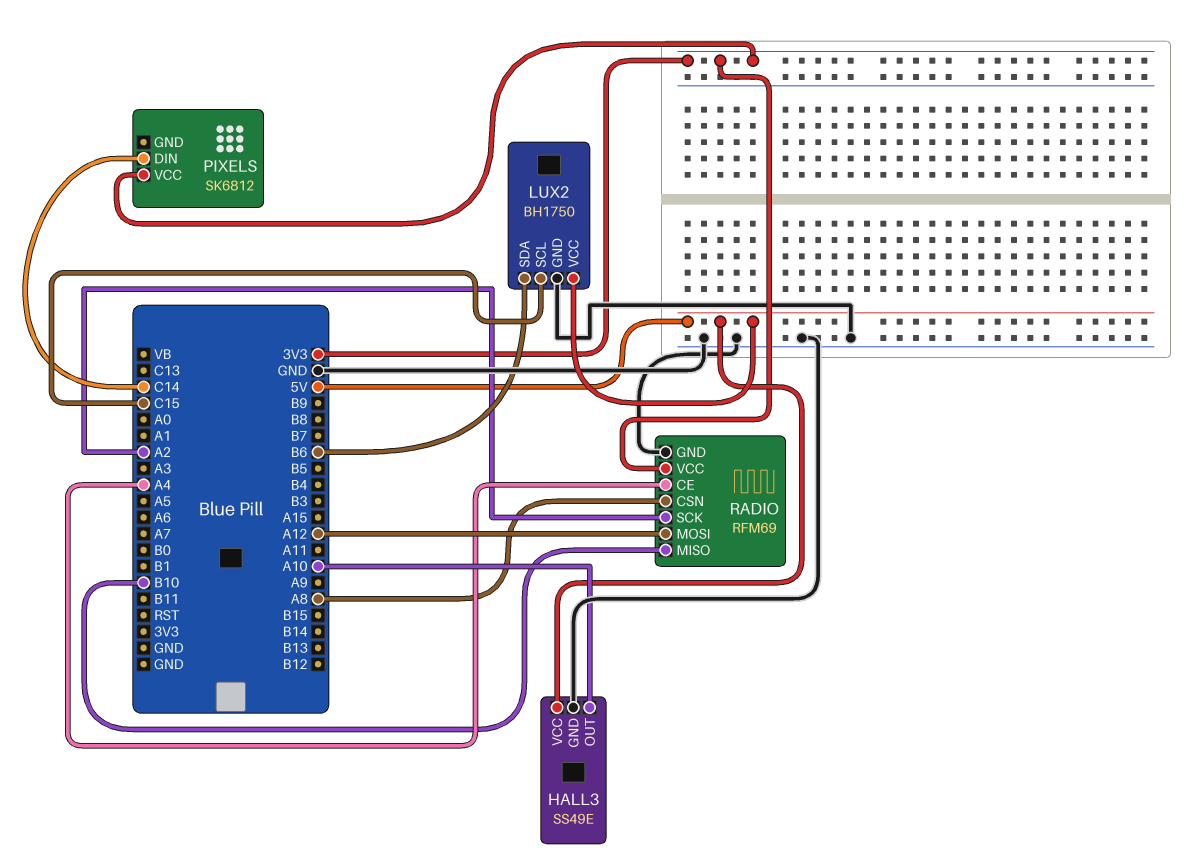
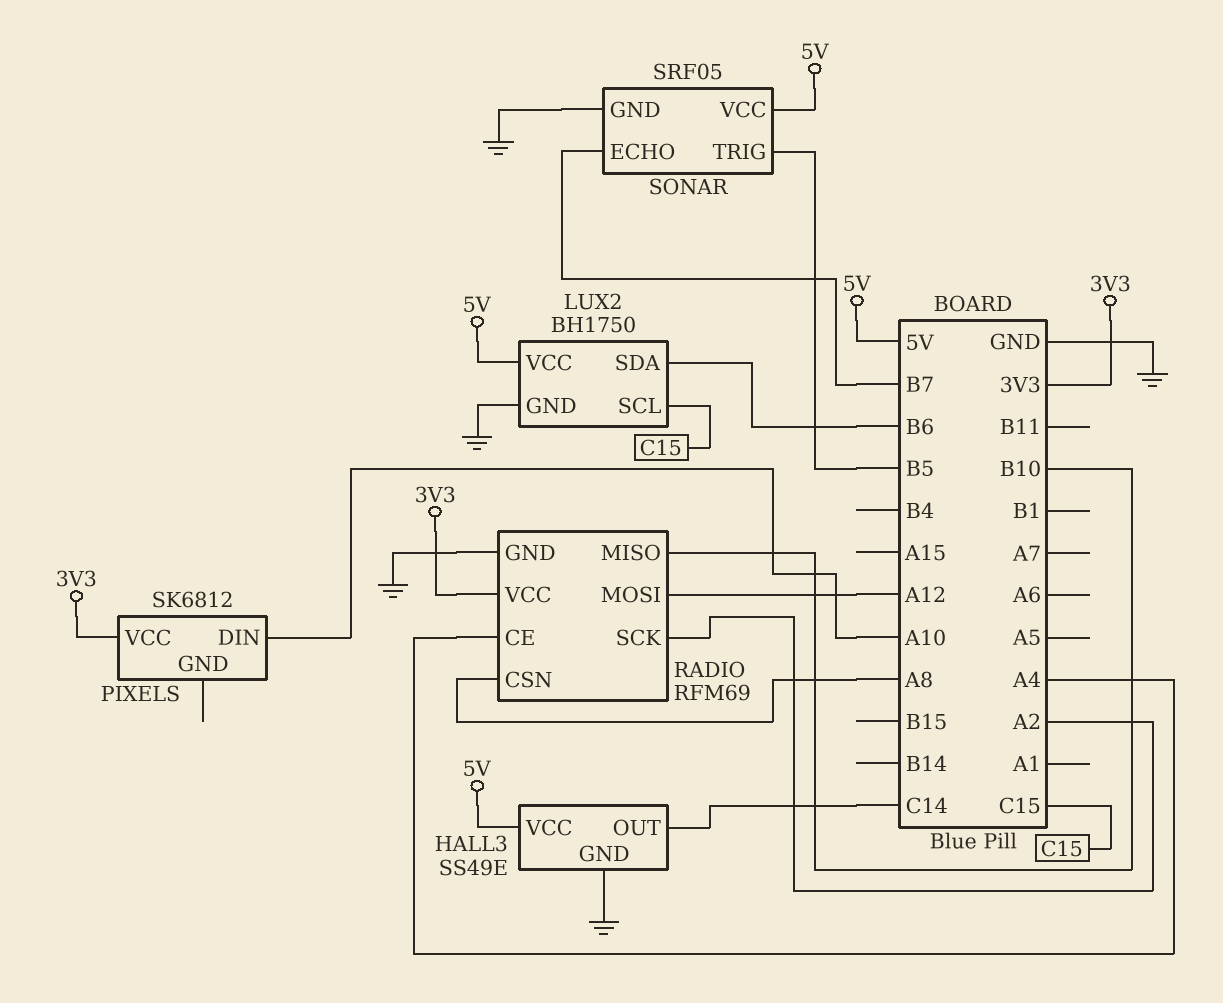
HALL3 pin OUT: A10 -> C14
PIXELS pin DIN: C14 -> A10
SONAR: none -> SRF05
SONAR pin ECHO: none -> B7
SONAR pin GND: none -> GND
SONAR pin TRIG: none -> B5
SONAR pin VCC: none -> 5V

